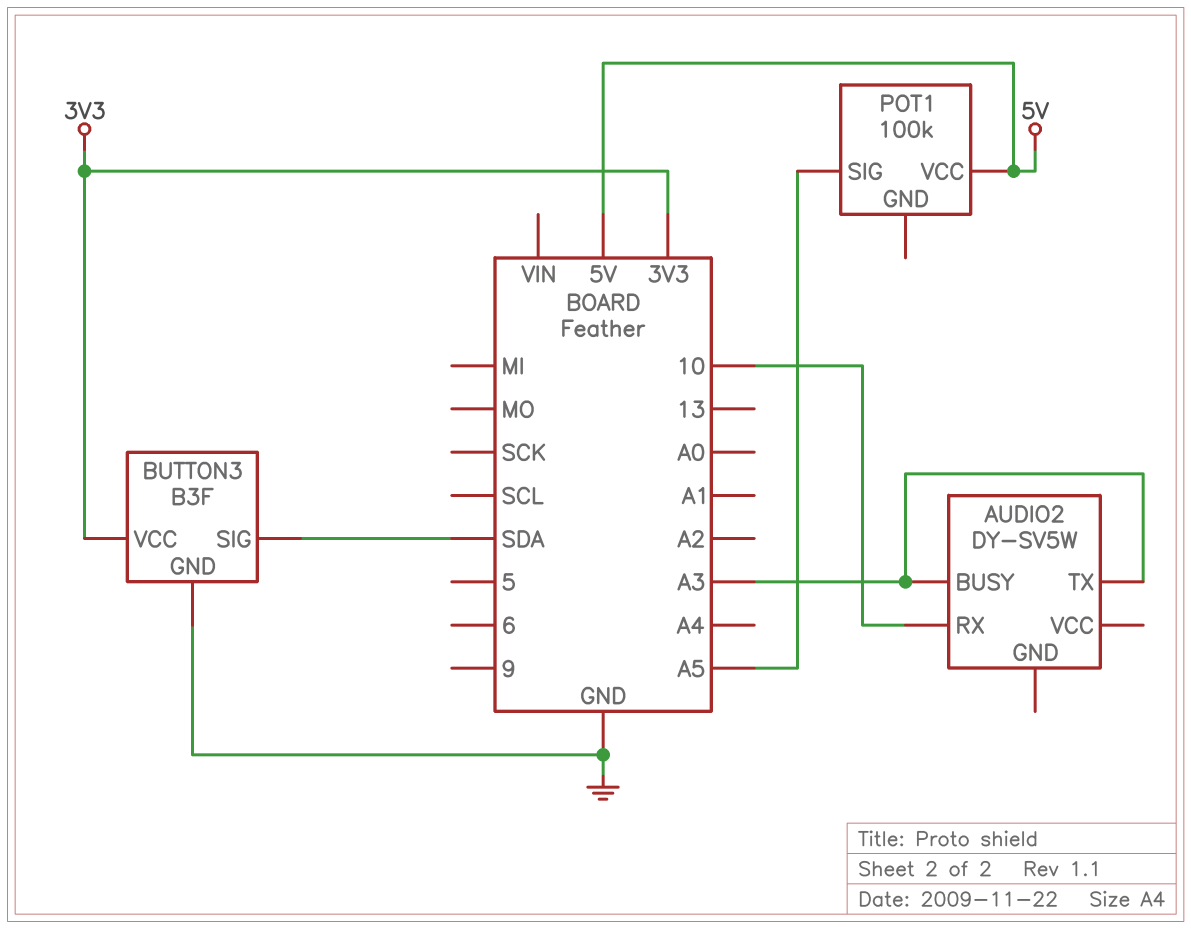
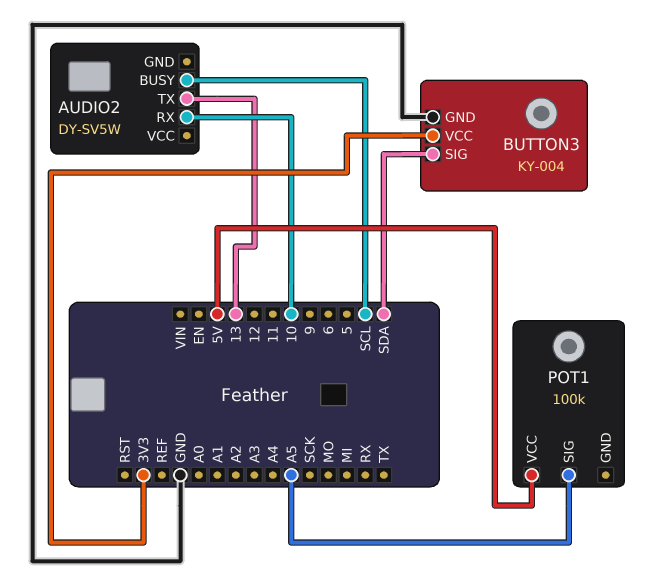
AUDIO2 pin BUSY: A3 -> SCL
AUDIO2 pin TX: A3 -> 13
BUTTON3: B3F -> KY-004

